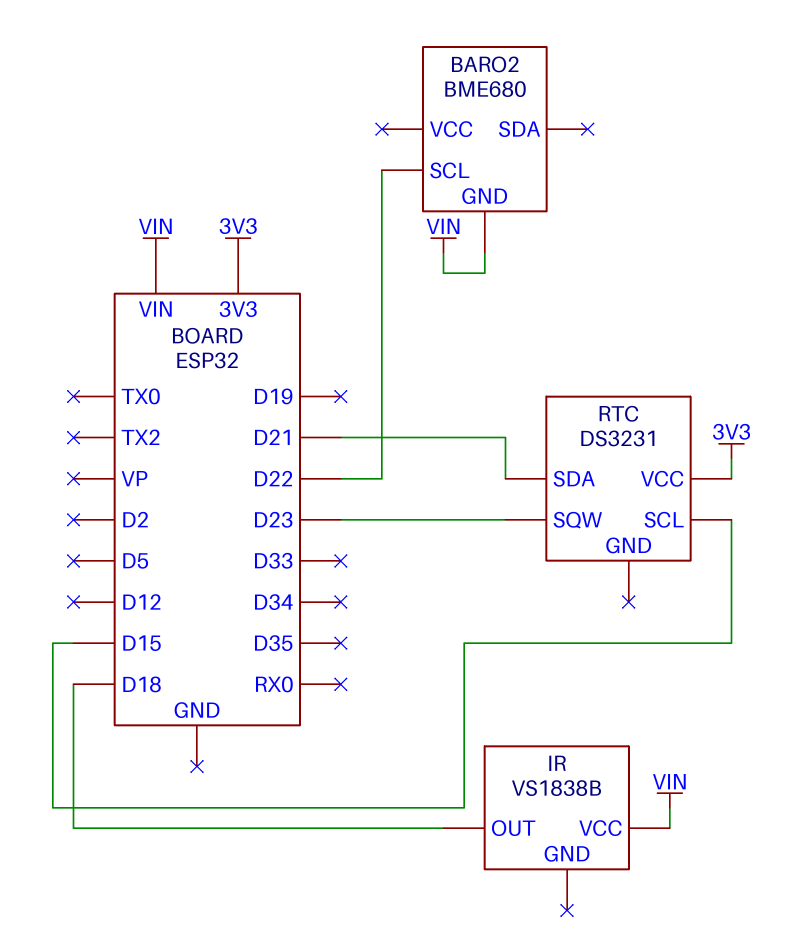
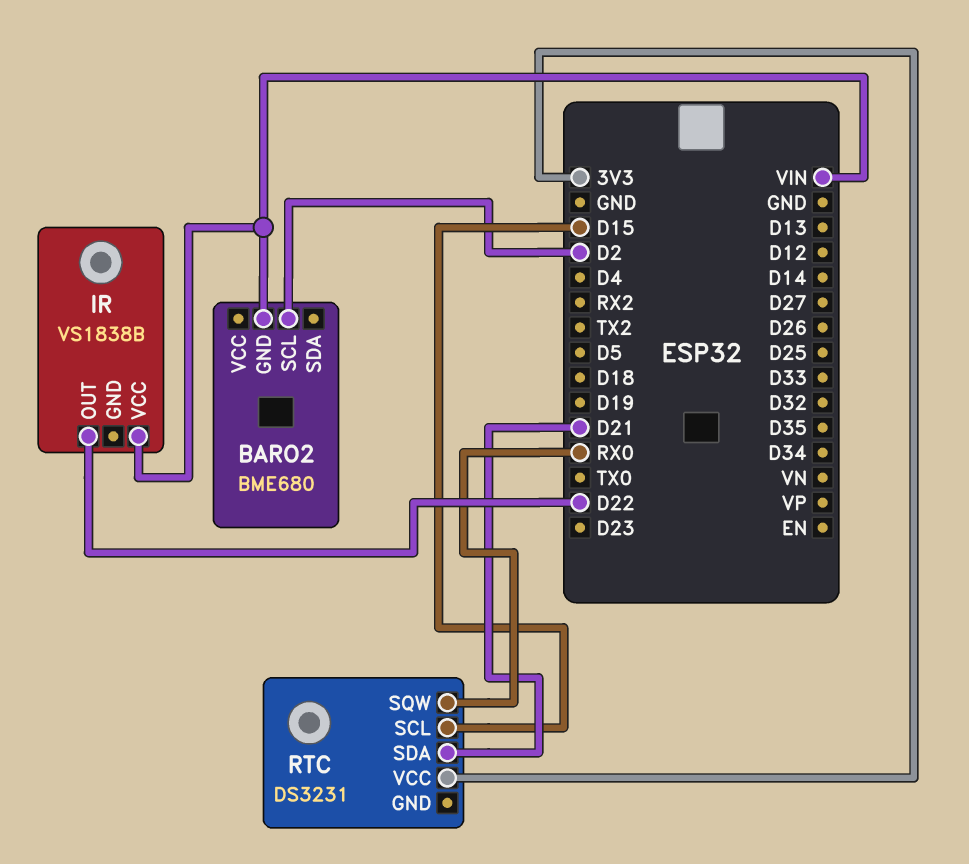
BARO2 pin SCL: D22 -> D2
IR pin OUT: D18 -> D22
RTC pin SQW: D23 -> RX0

